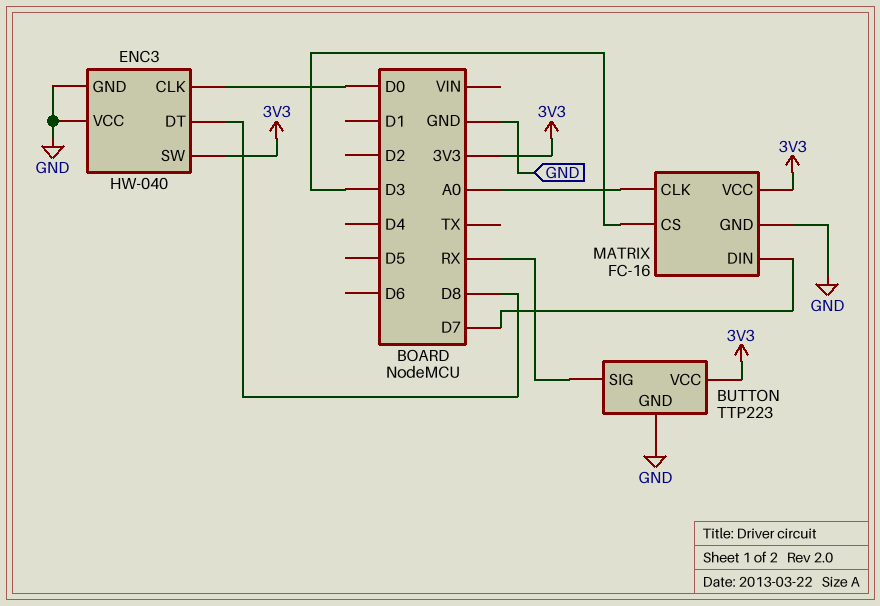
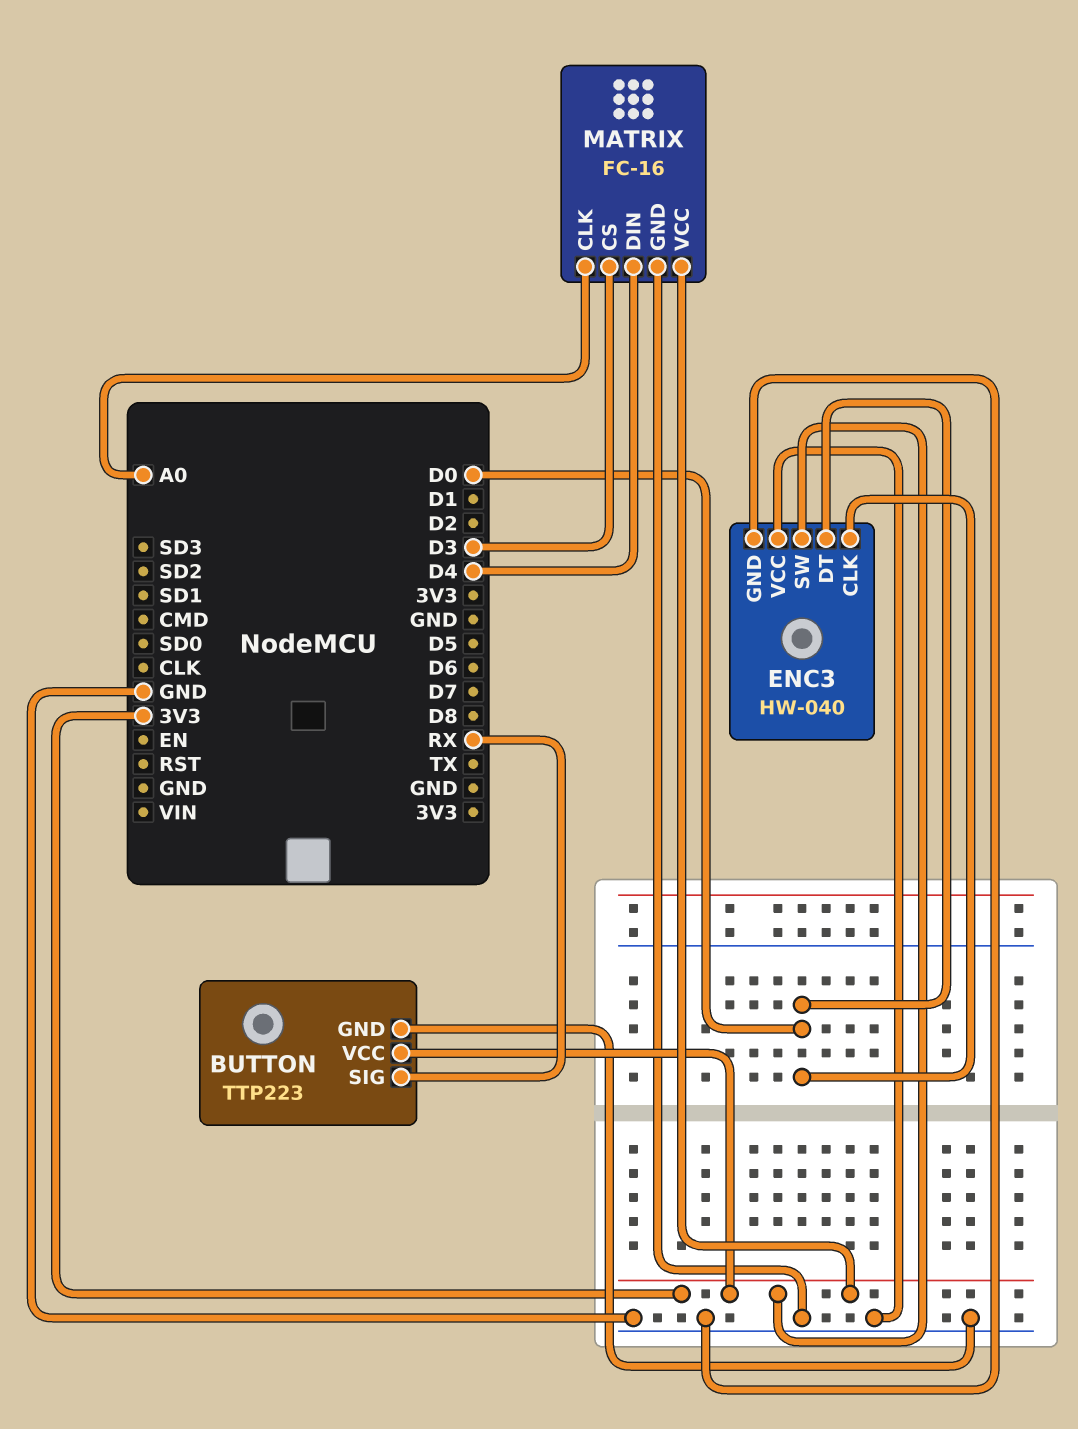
ENC3 pin DT: D8 -> D0
MATRIX pin DIN: D7 -> D4

